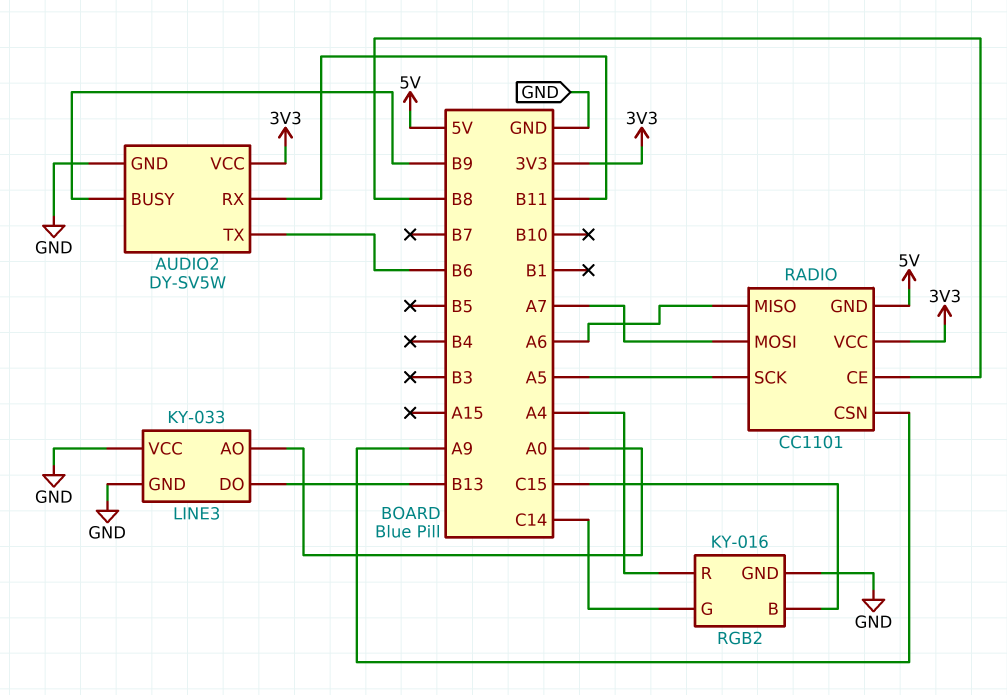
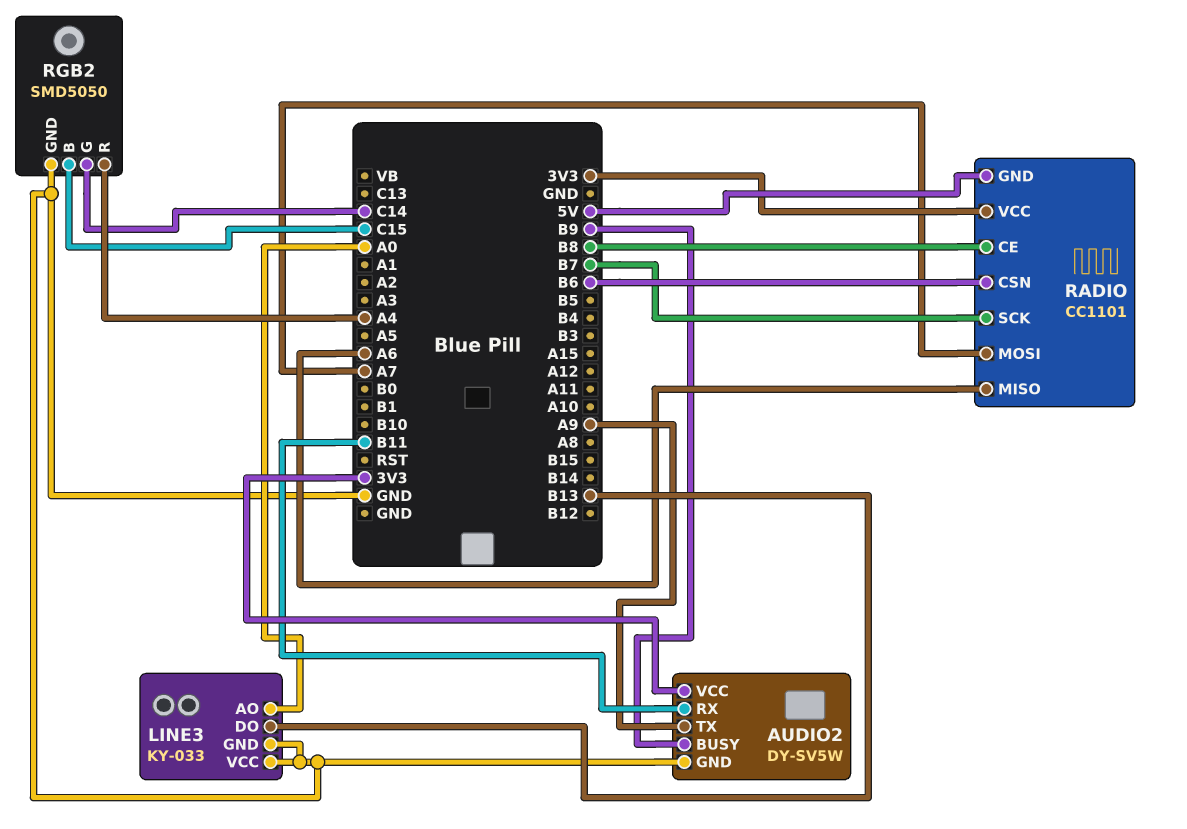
AUDIO2 pin TX: B6 -> A9
RADIO pin CSN: A9 -> B6
RADIO pin SCK: A5 -> B7
RGB2: KY-016 -> SMD5050

